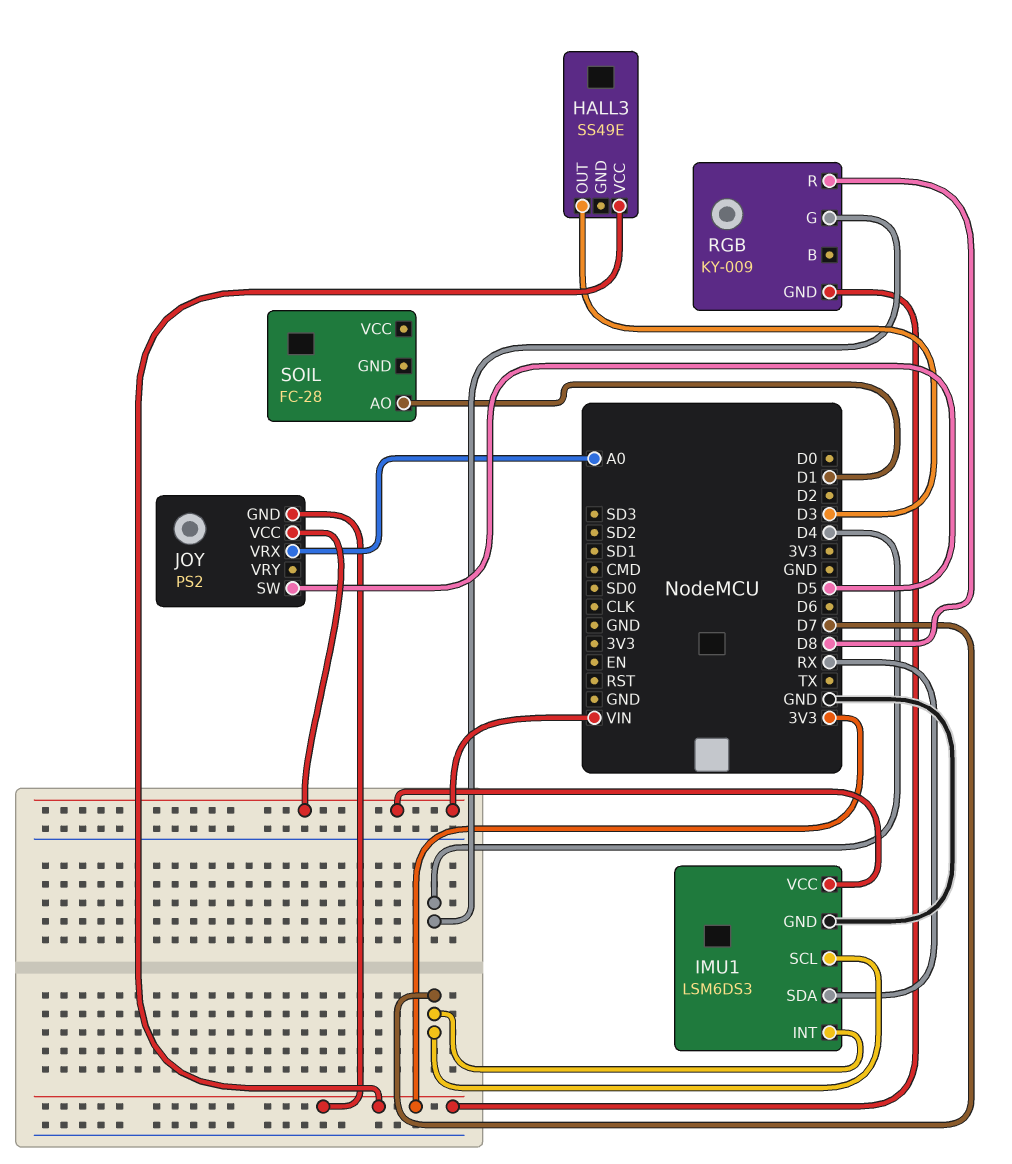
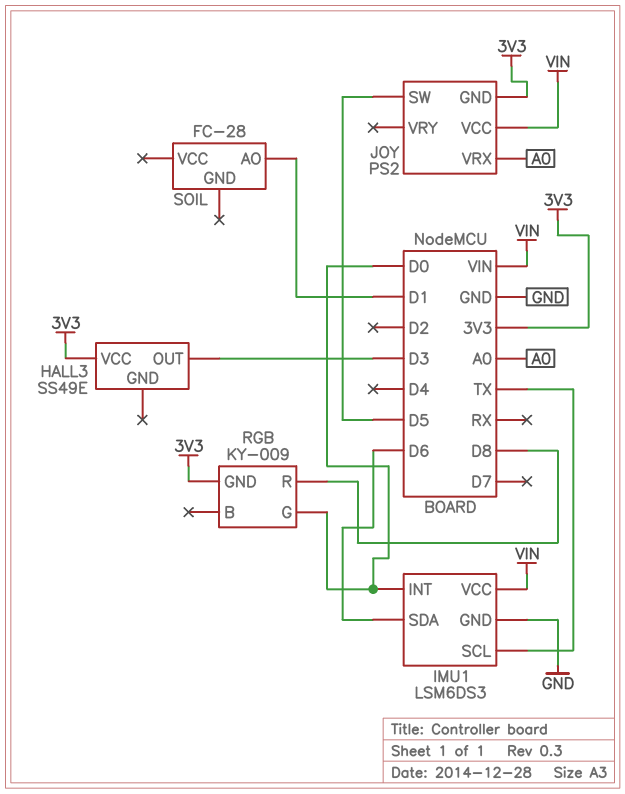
IMU1 pin INT: D7 -> D0
IMU1 pin SCL: D7 -> TX
IMU1 pin SDA: RX -> D6
RGB pin G: D4 -> D0

